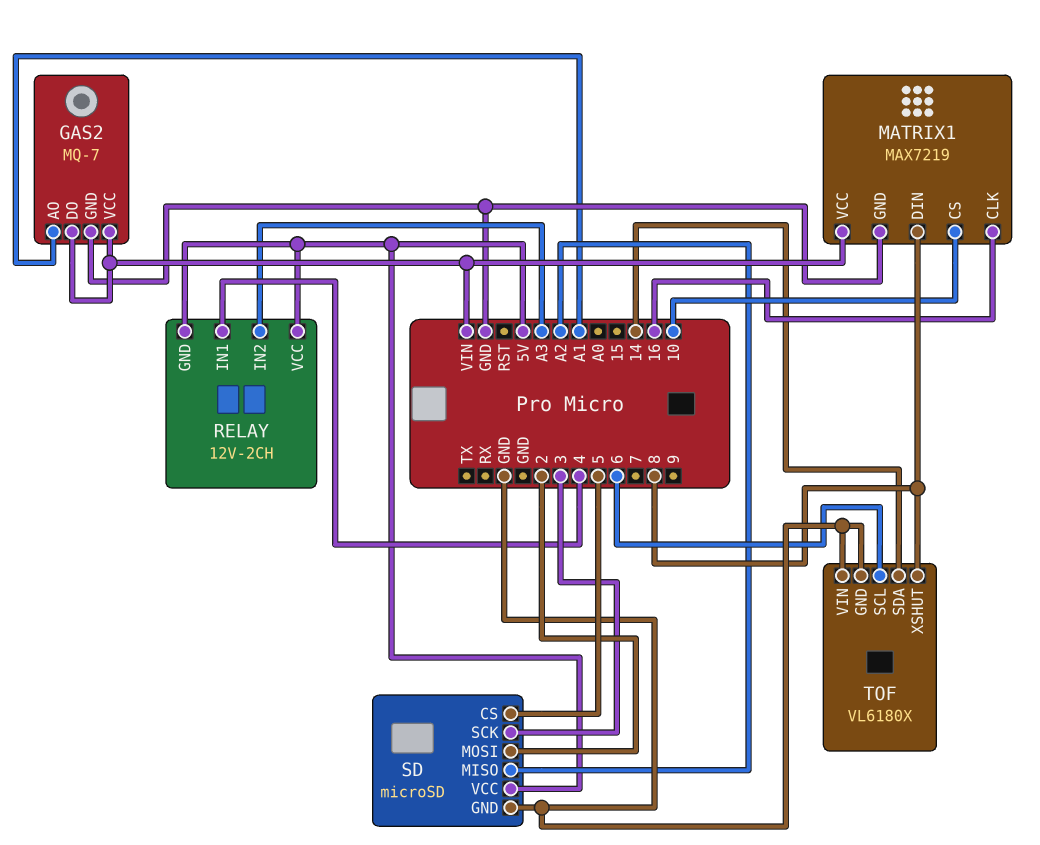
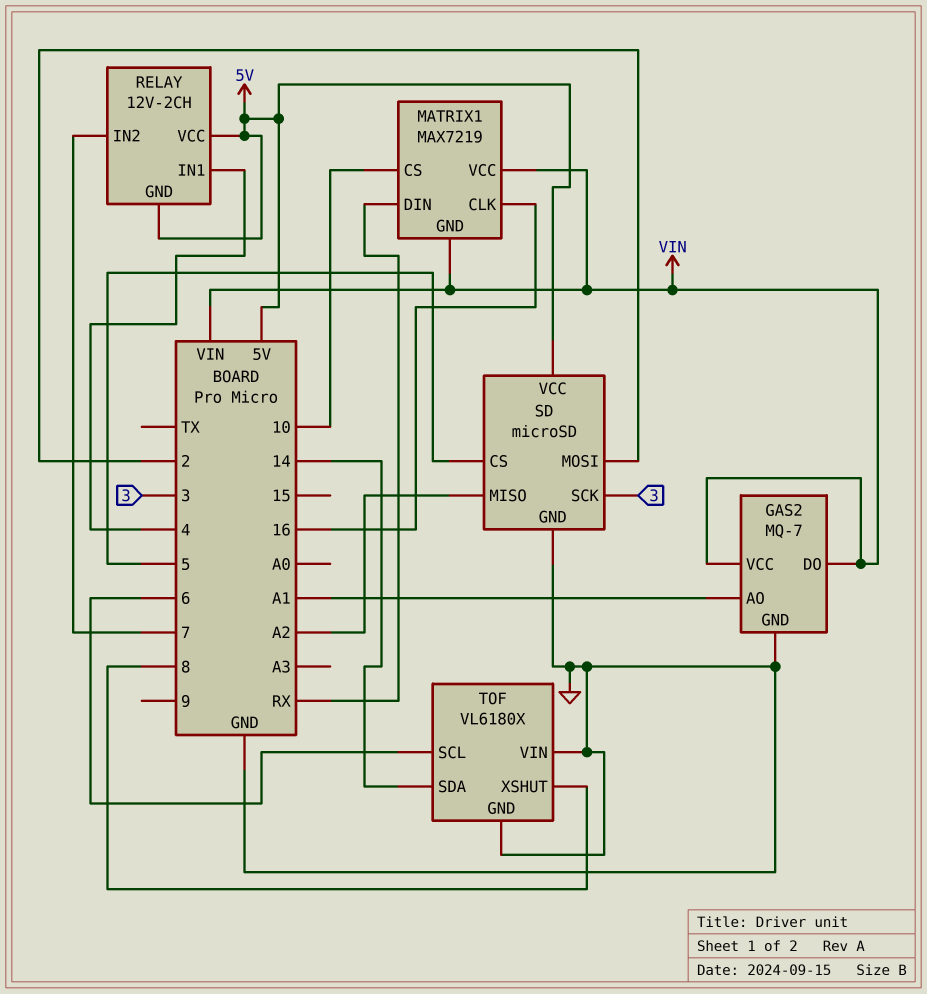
MATRIX1 pin DIN: 8 -> RX
MATRIX1 pin GND: GND -> VIN
RELAY pin IN2: A3 -> 7

